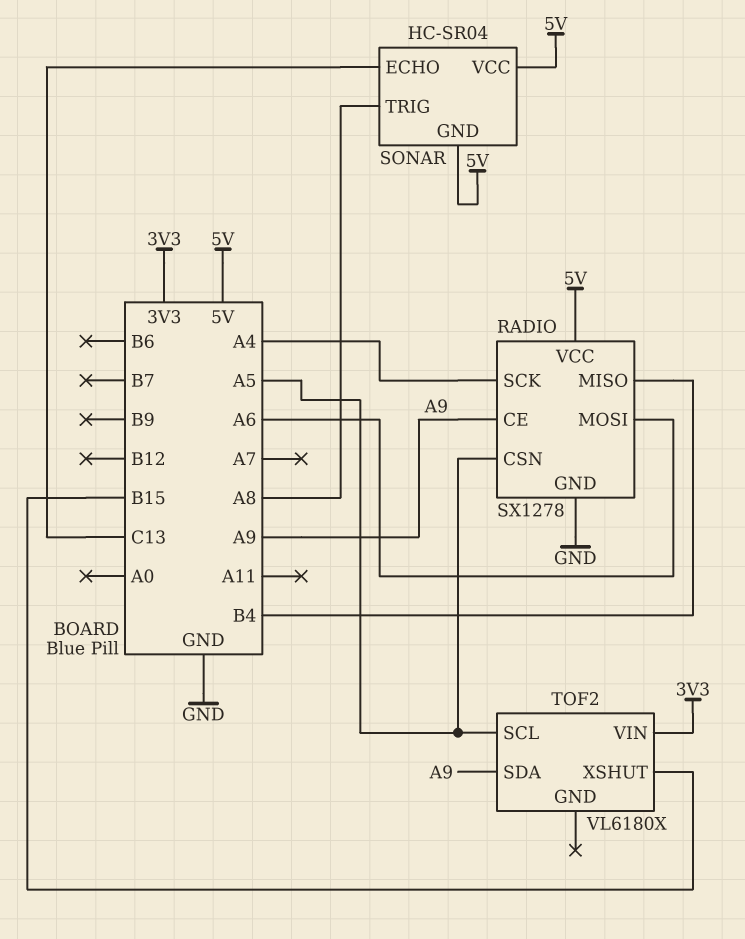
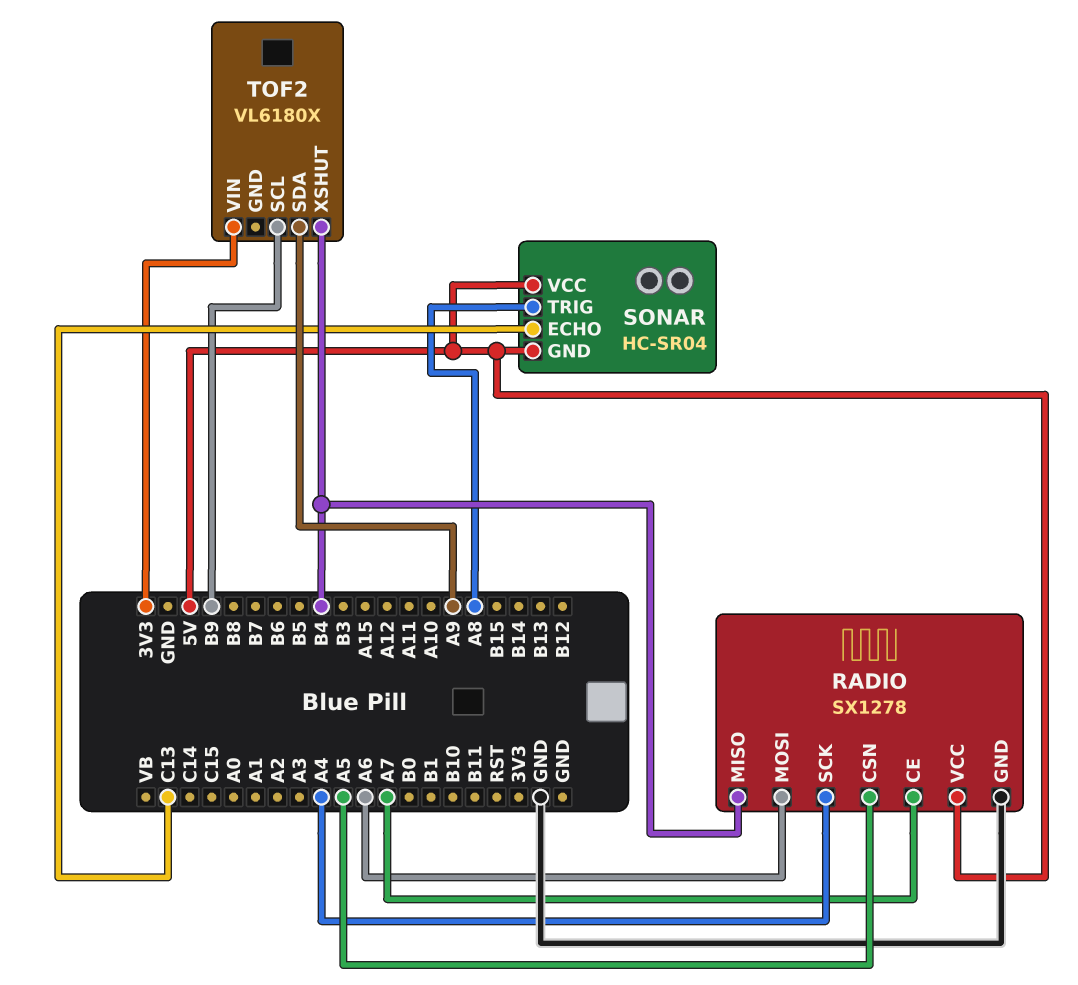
RADIO pin CE: A9 -> A7
TOF2 pin SCL: A5 -> B9
TOF2 pin XSHUT: B15 -> B4

